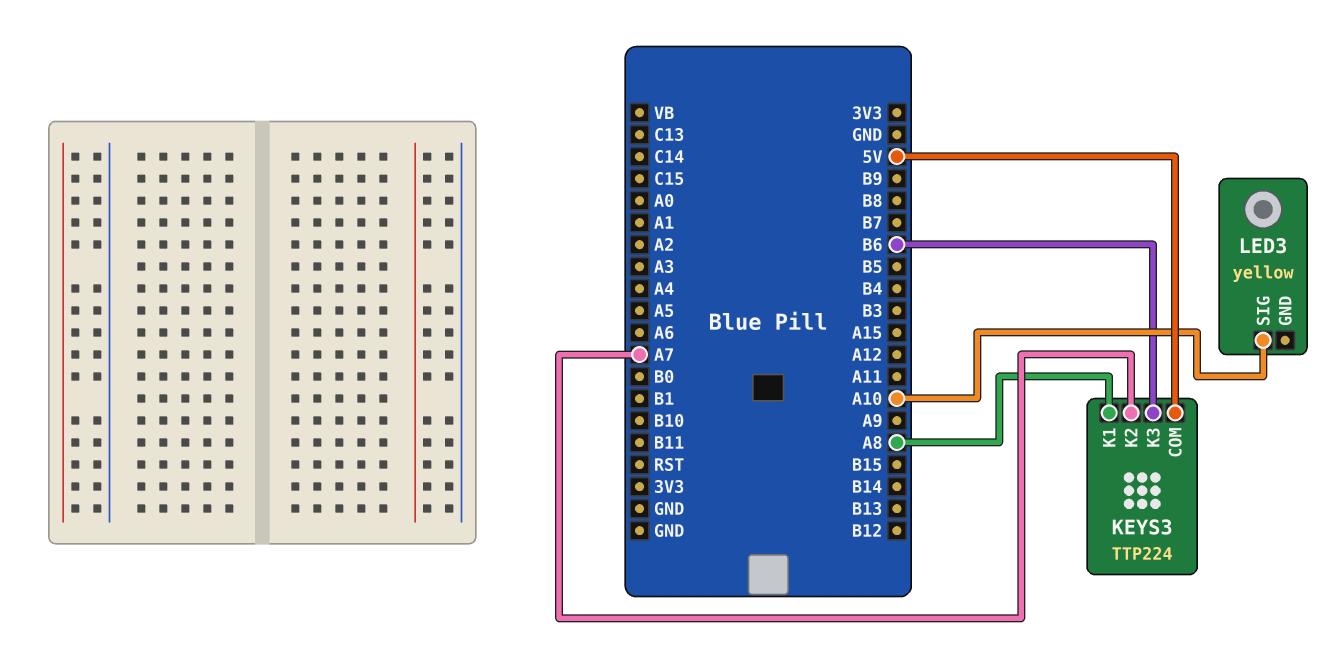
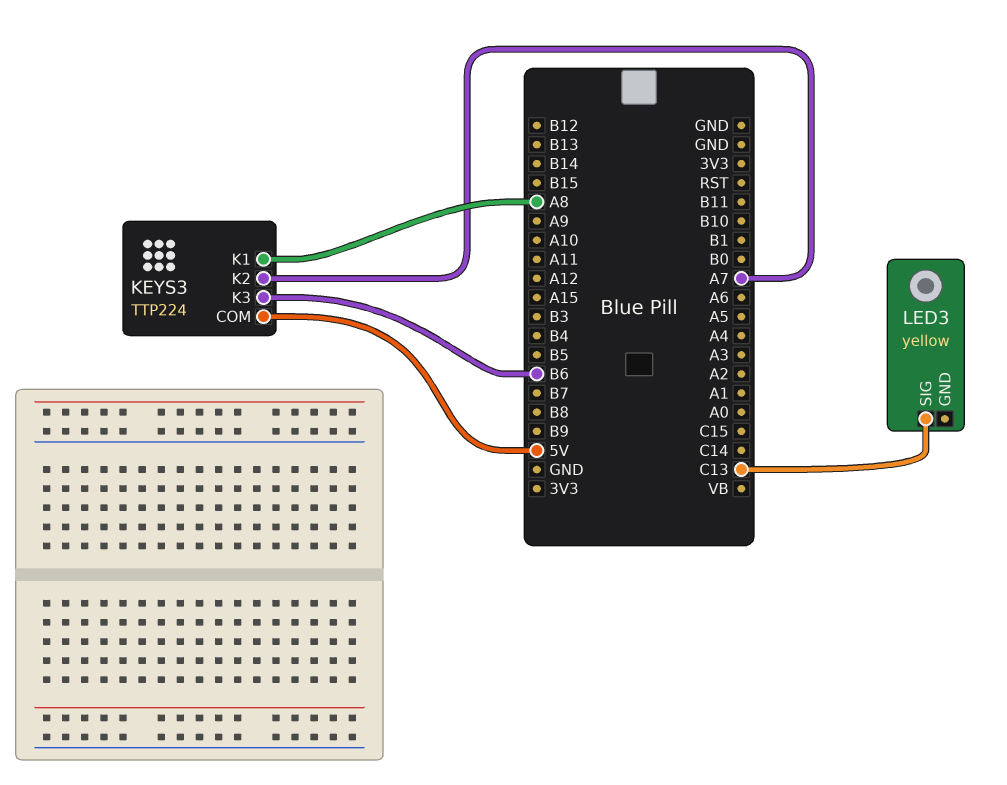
LED3 pin SIG: A10 -> C13

